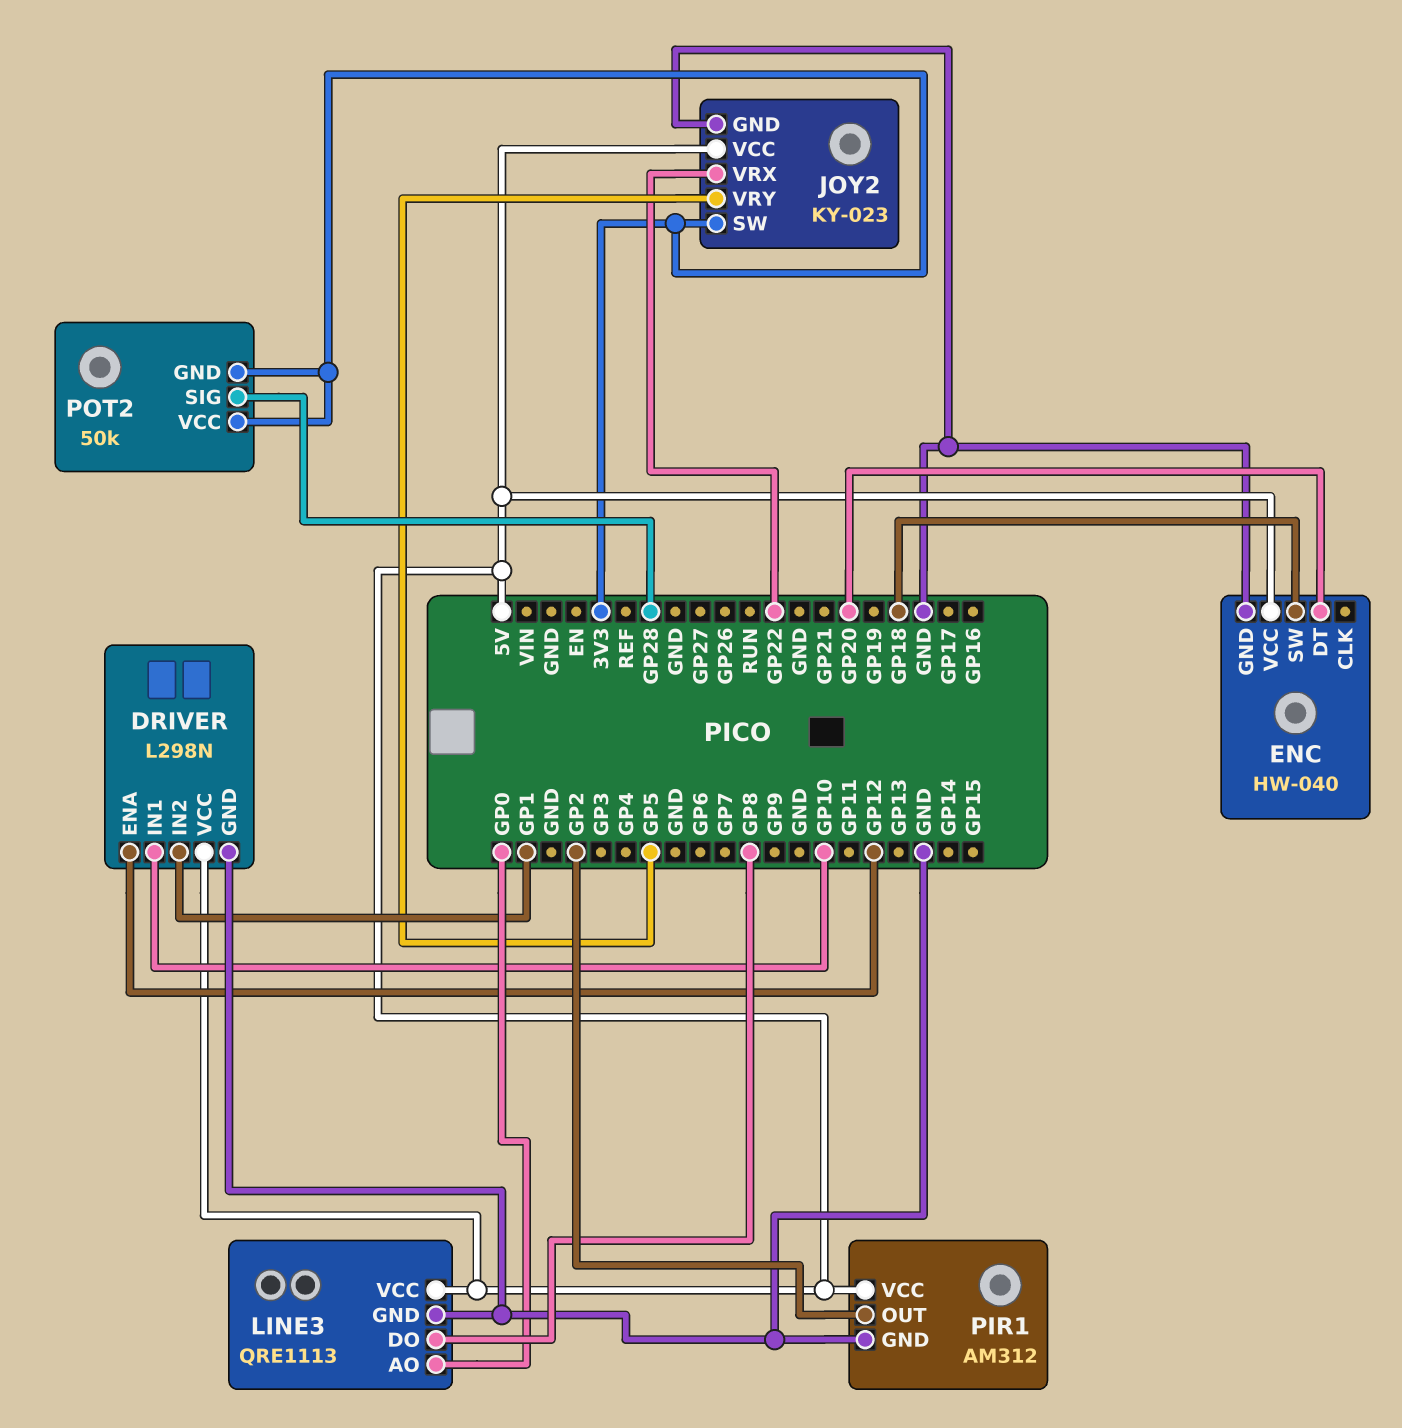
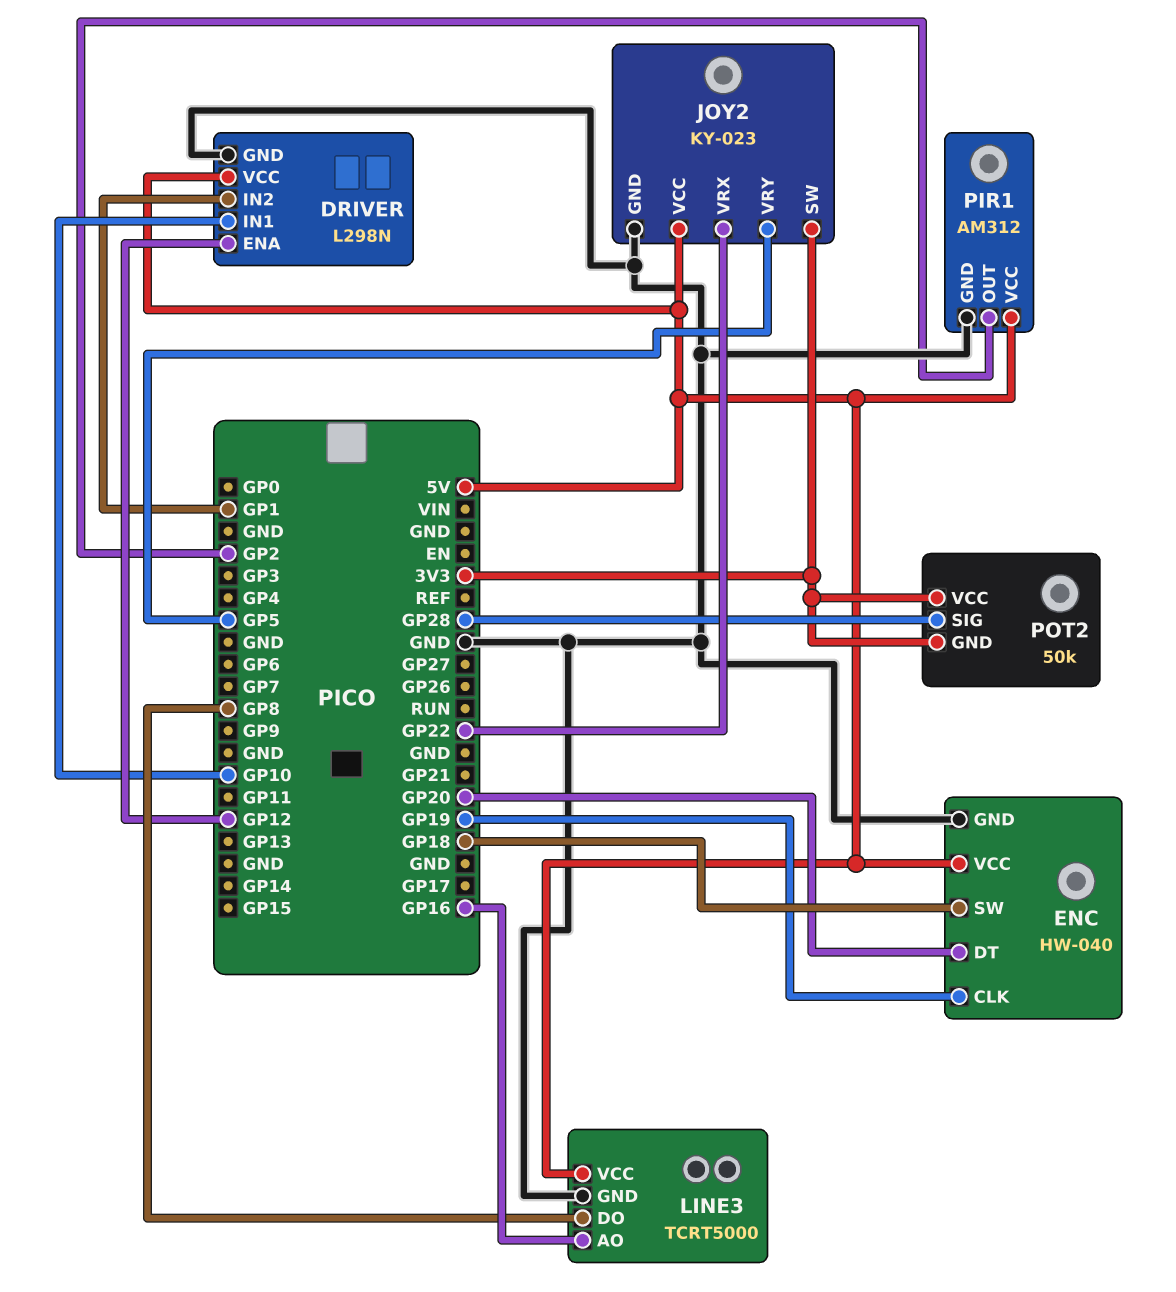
ENC pin CLK: none -> GP19
LINE3: QRE1113 -> TCRT5000
LINE3 pin AO: GP0 -> GP16

